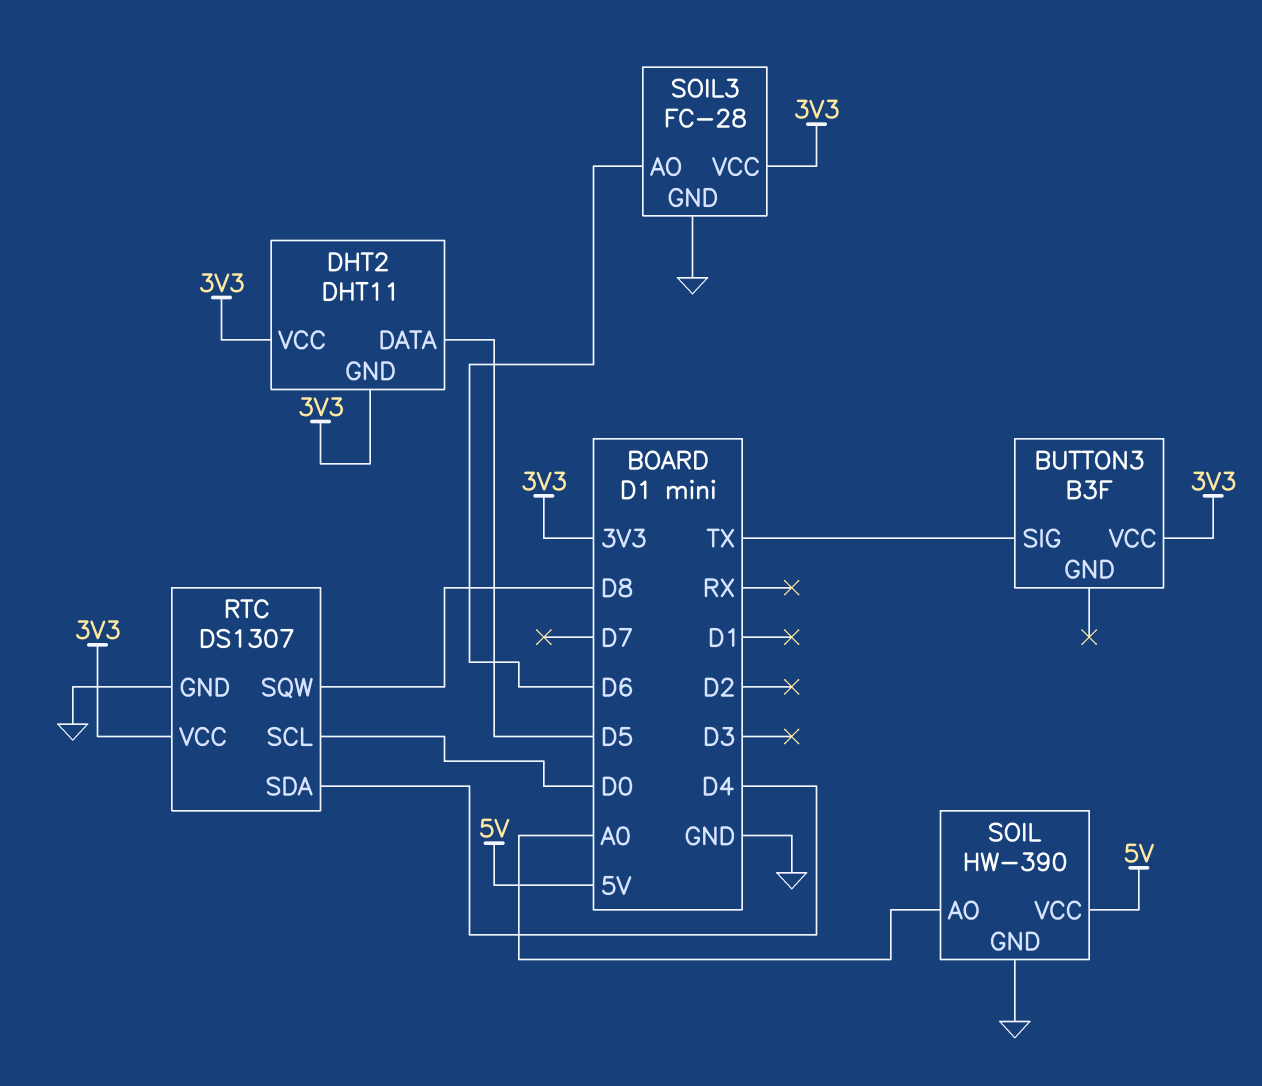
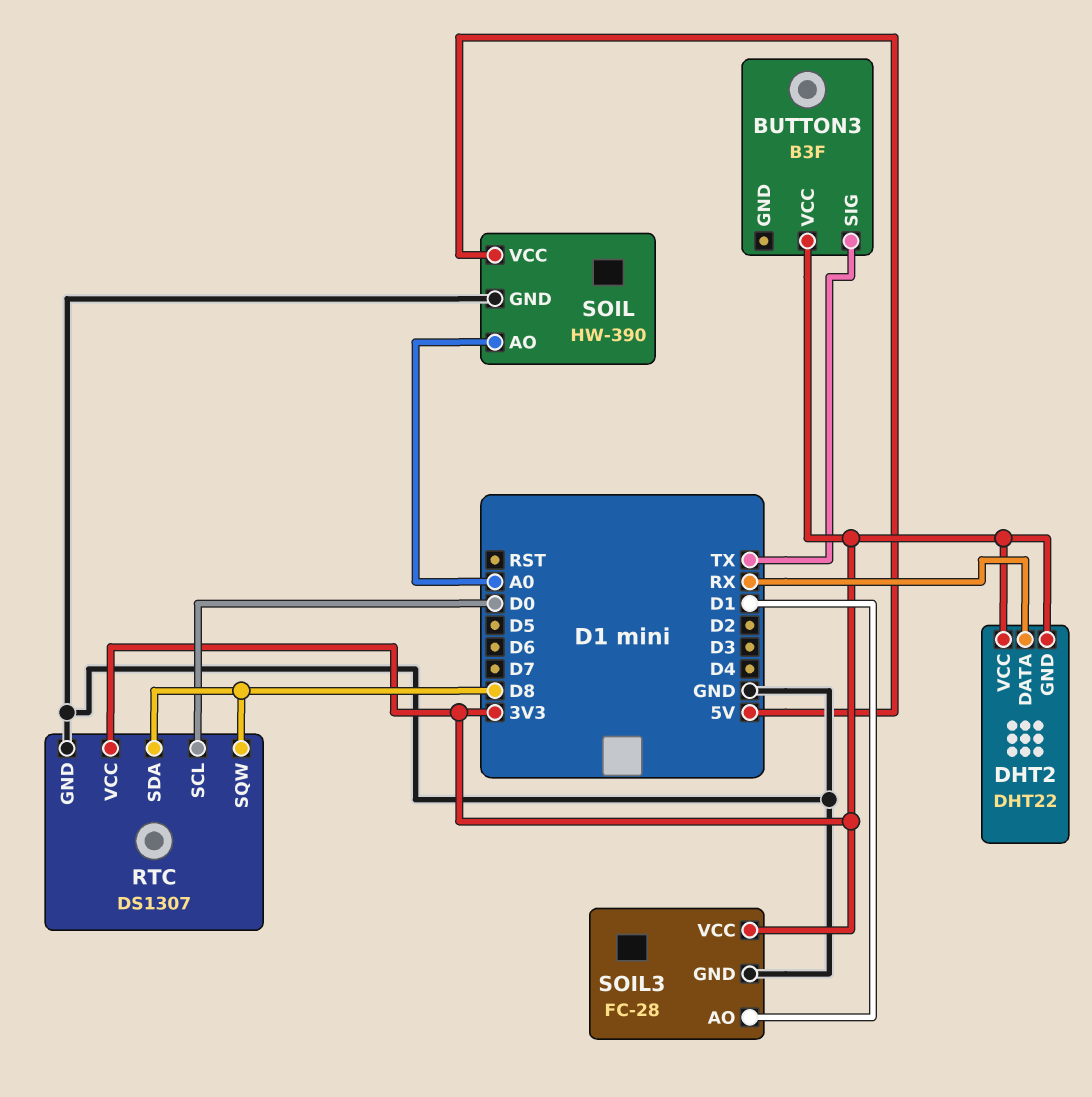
DHT2: DHT11 -> DHT22
DHT2 pin DATA: D5 -> RX
RTC pin SDA: D4 -> D8
SOIL3 pin AO: D6 -> D1

